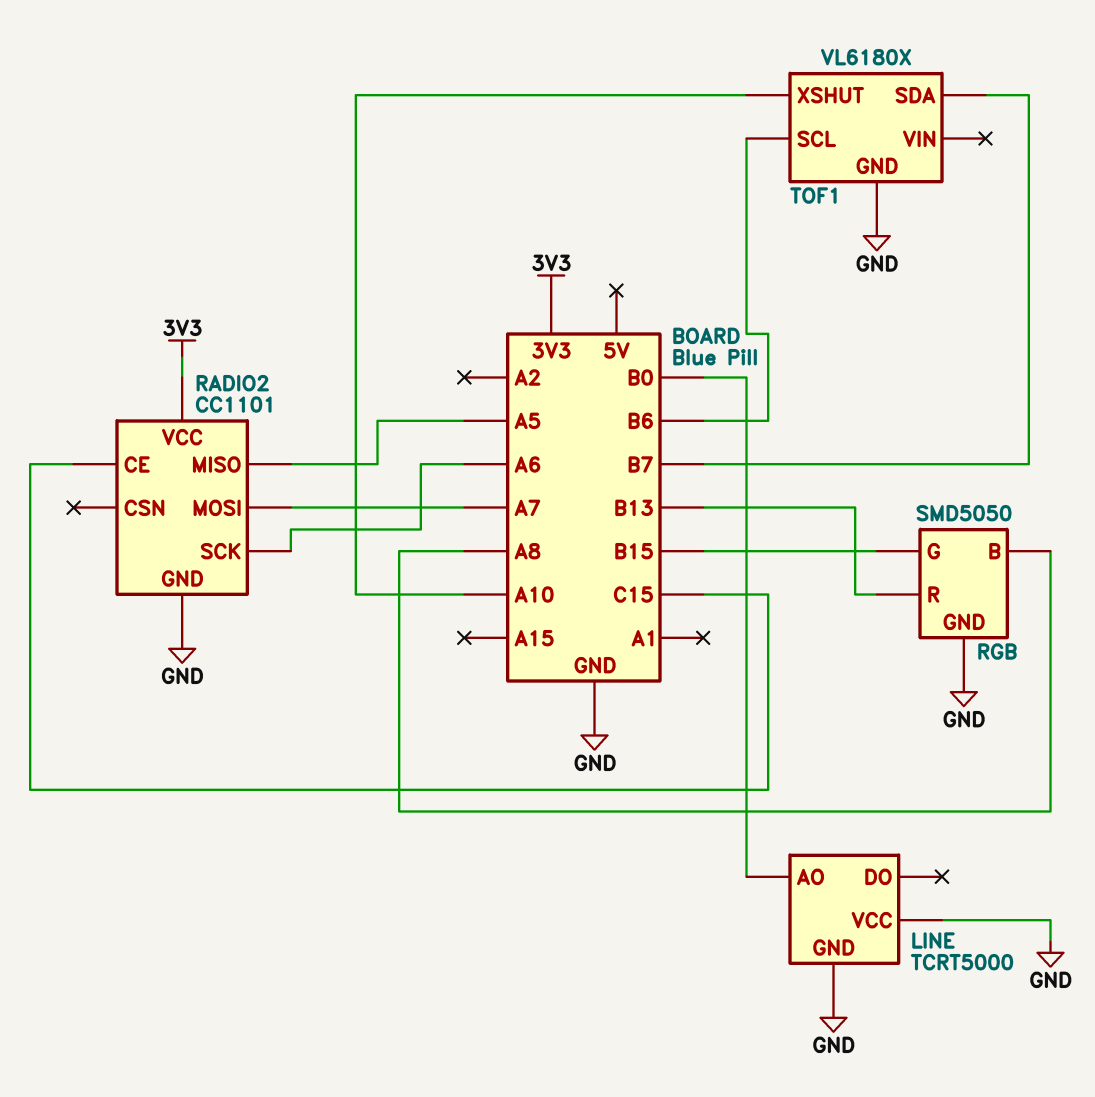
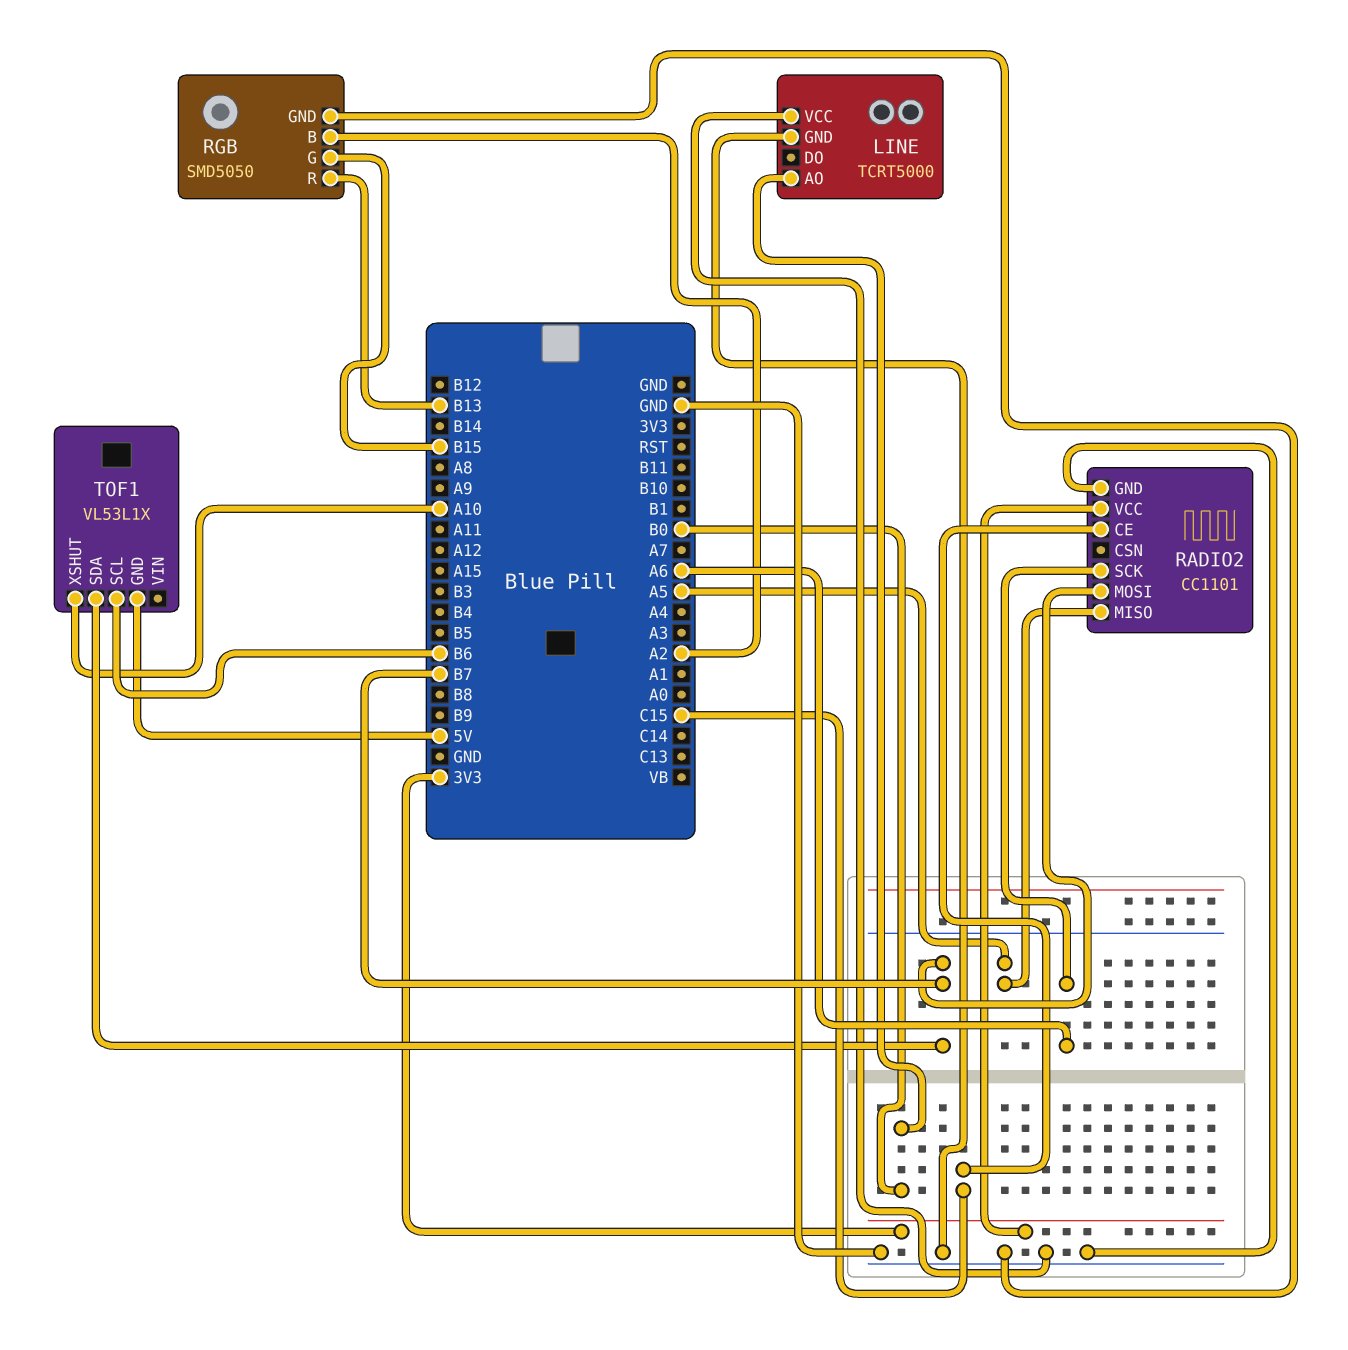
RADIO2 pin MOSI: A7 -> B7
RGB pin B: A8 -> A2
TOF1: VL6180X -> VL53L1X
TOF1 pin GND: GND -> 5V

